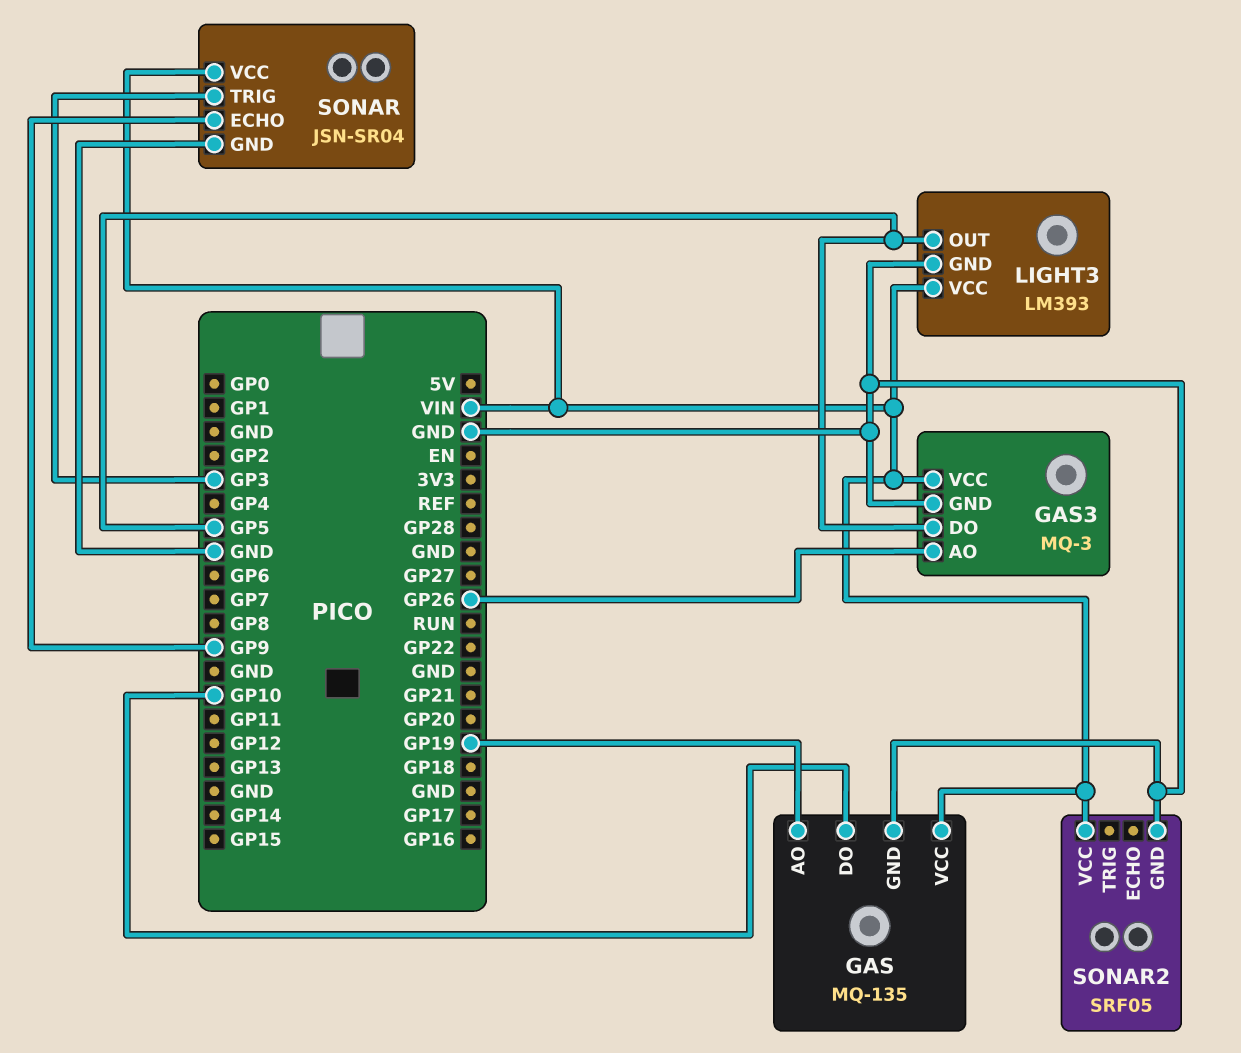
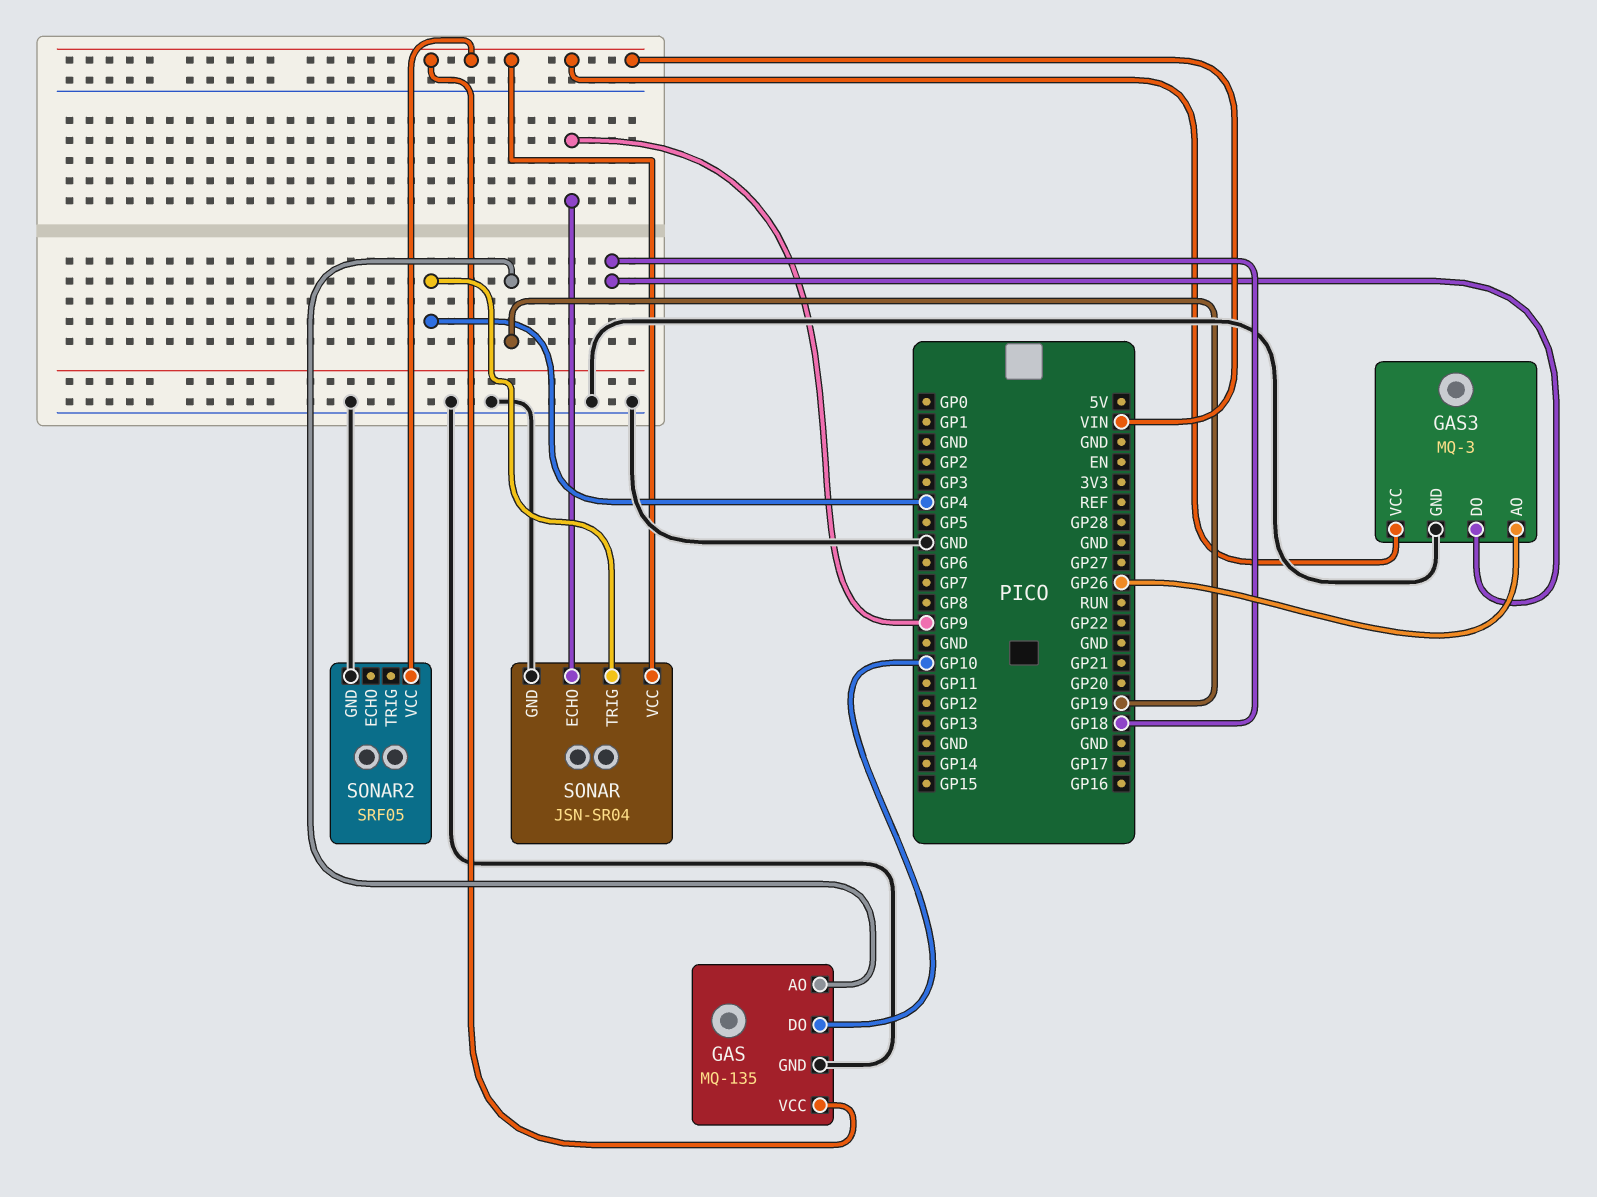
GAS3 pin DO: GP5 -> GP18
LIGHT3: LM393 -> none
LIGHT3 pin GND: GND -> none
LIGHT3 pin OUT: GP5 -> none
LIGHT3 pin VCC: VIN -> none
SONAR pin TRIG: GP3 -> GP4

